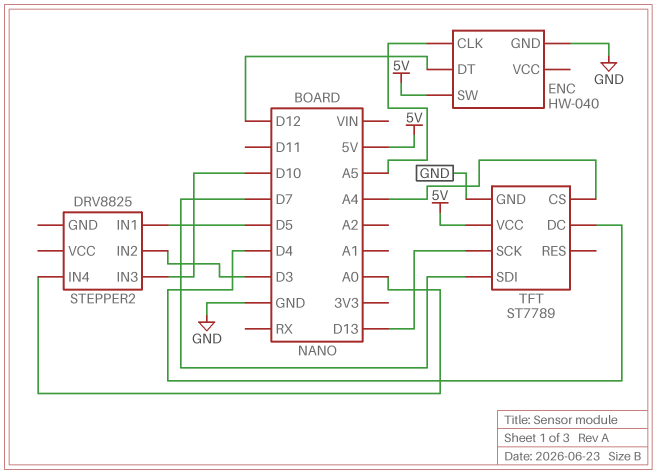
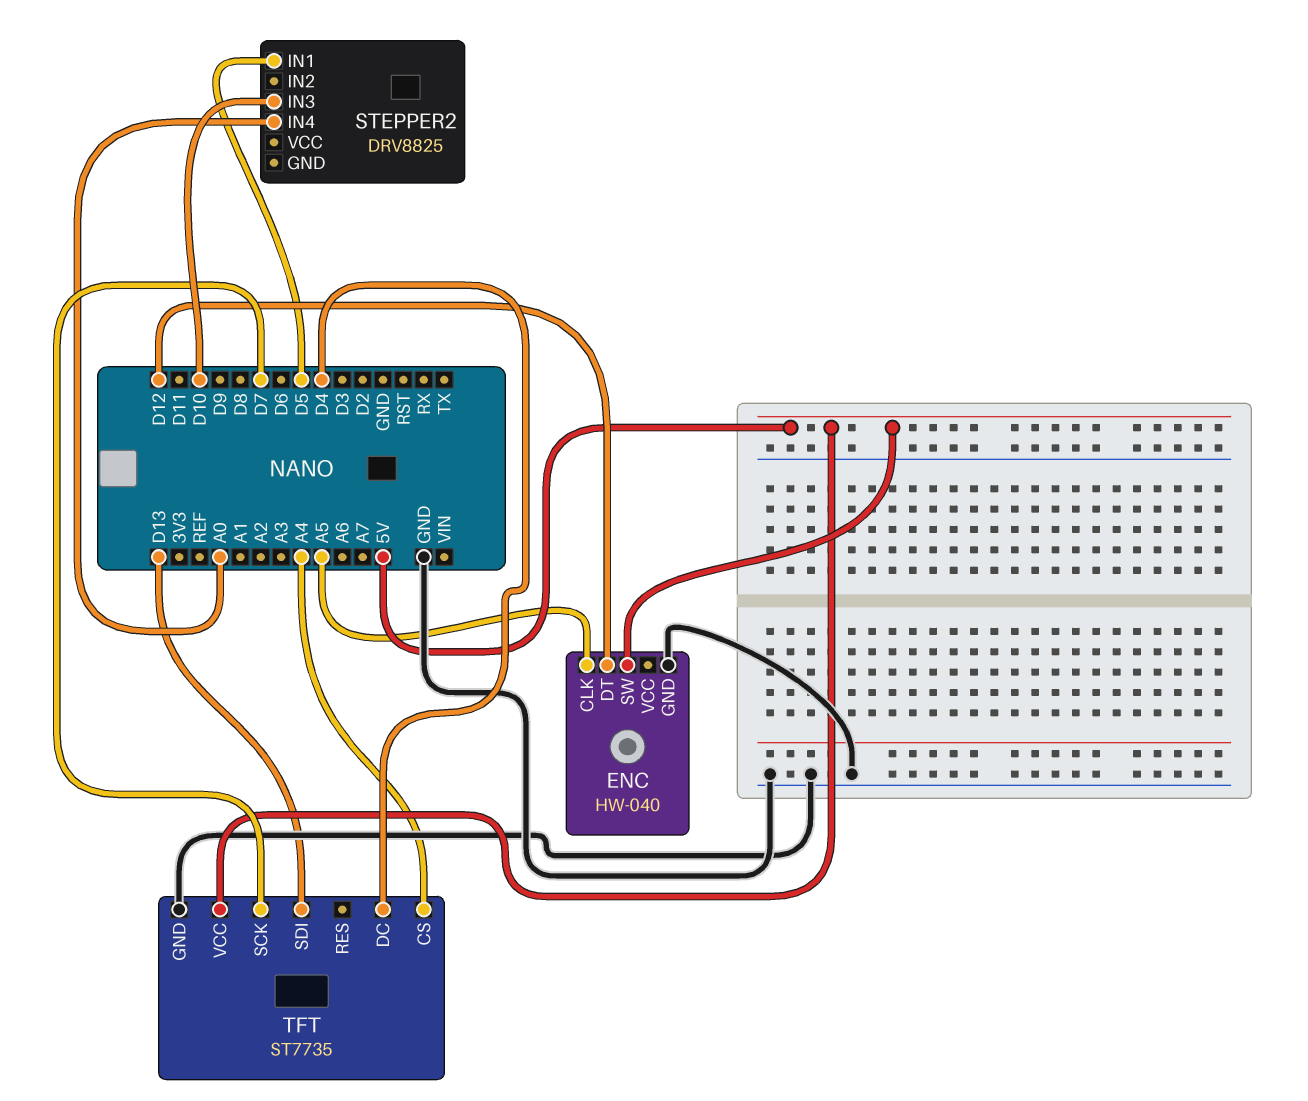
STEPPER2 pin IN2: D3 -> none
TFT: ST7789 -> ST7735
TFT pin SCK: D13 -> D7
TFT pin SDI: D7 -> D13

